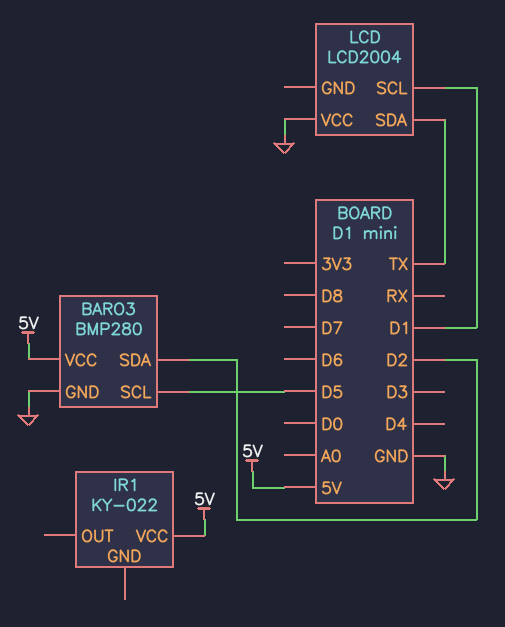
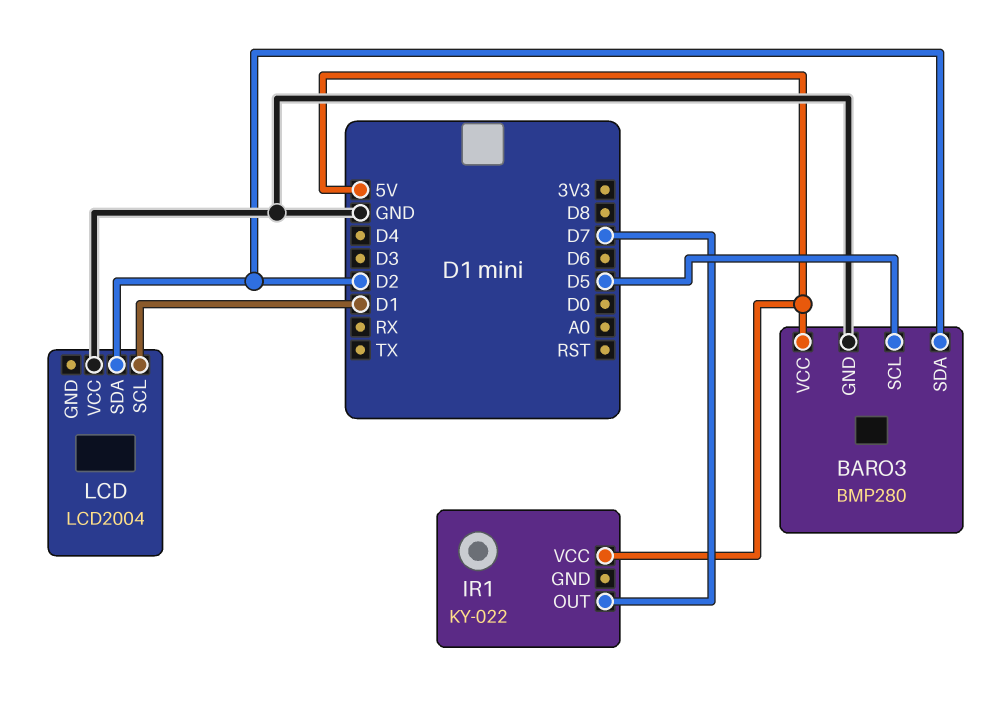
IR1 pin OUT: none -> D7
LCD pin SDA: TX -> D2

